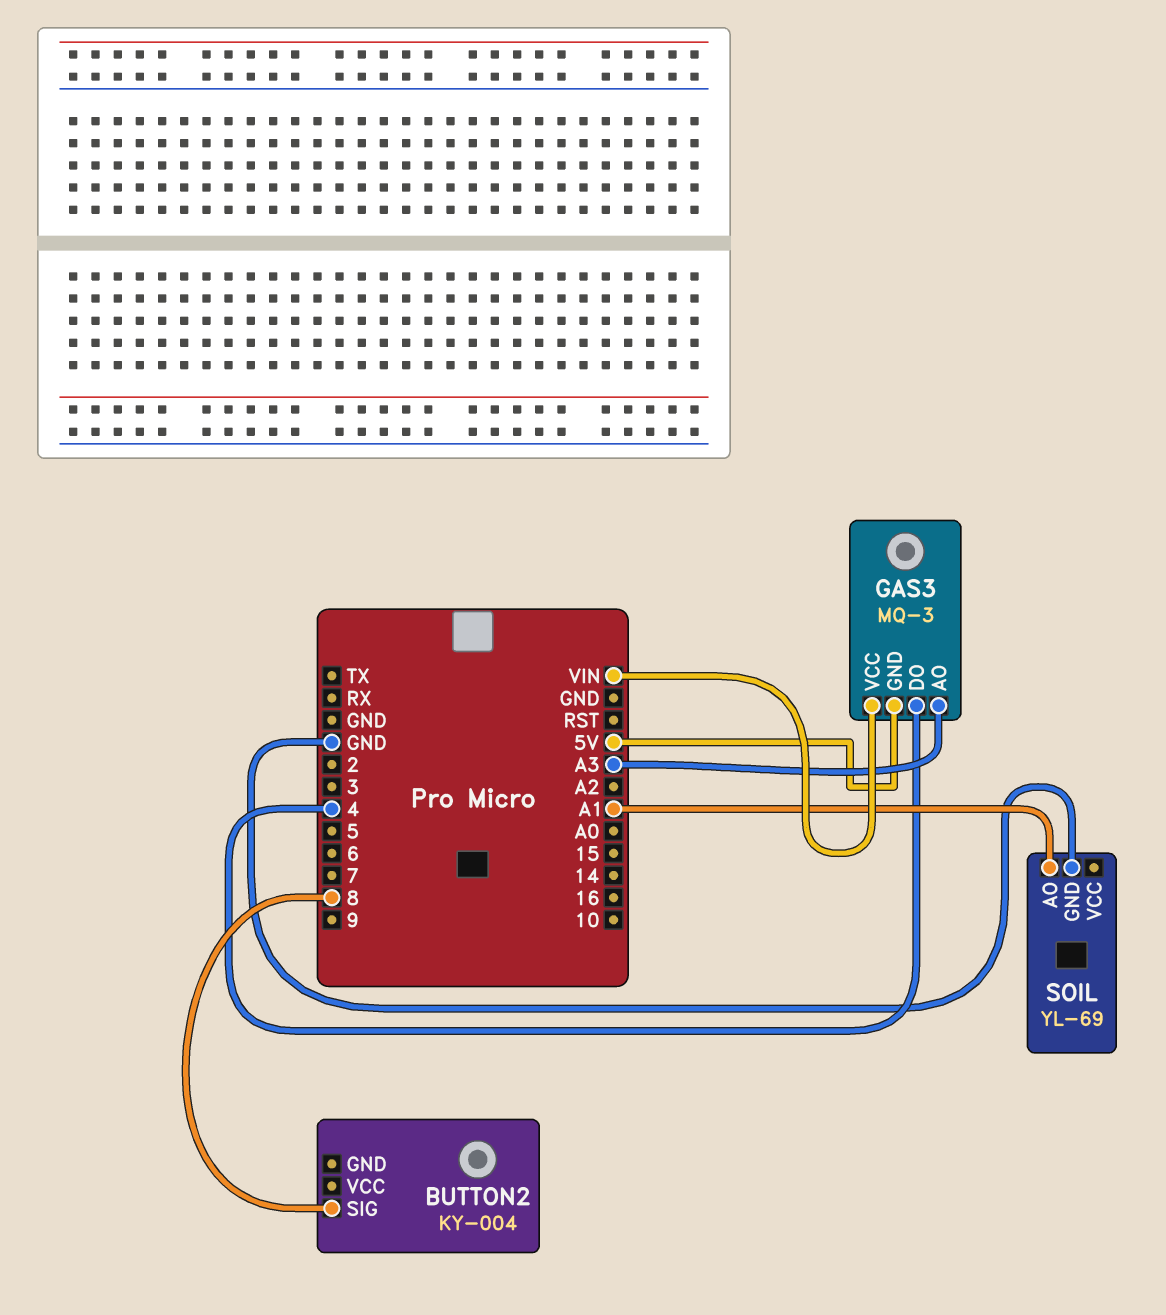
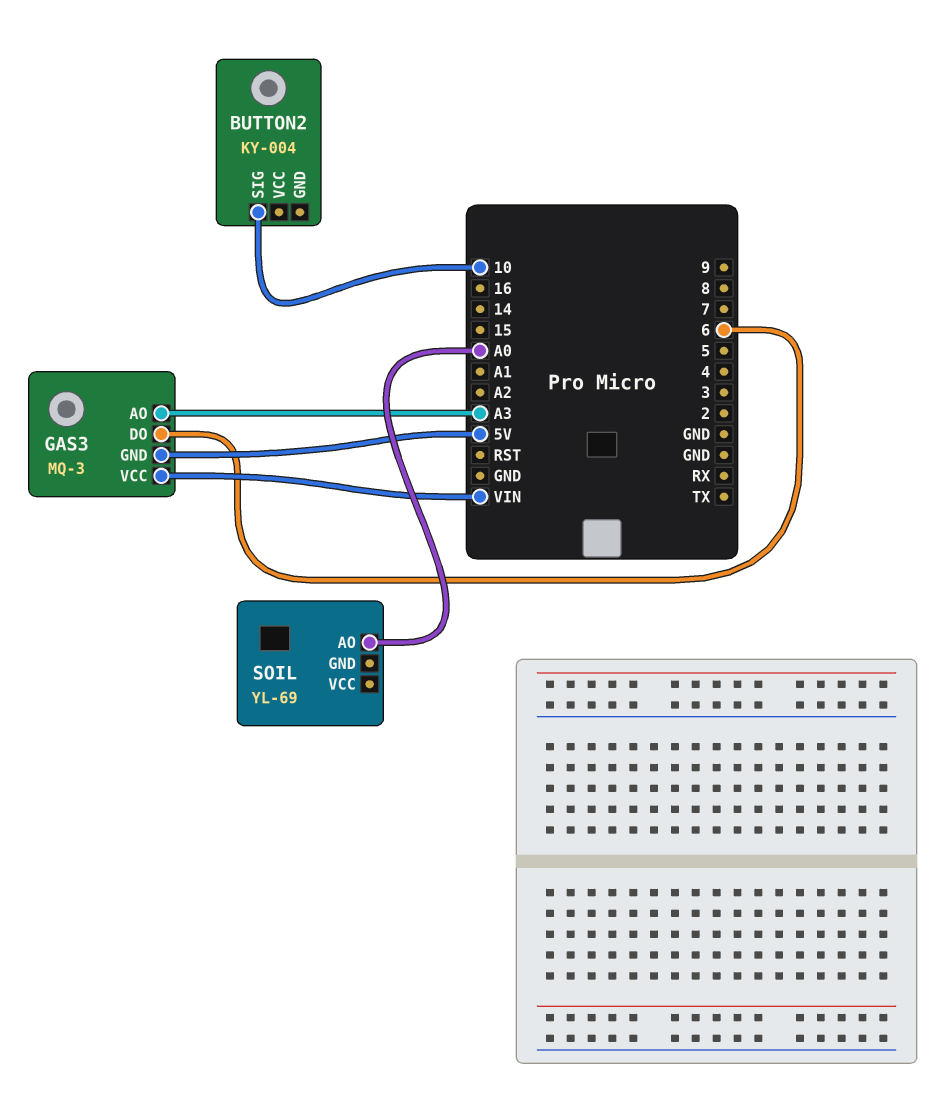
BUTTON2 pin SIG: 8 -> 10
GAS3 pin DO: 4 -> 6
SOIL pin AO: A1 -> A0
SOIL pin GND: GND -> none

